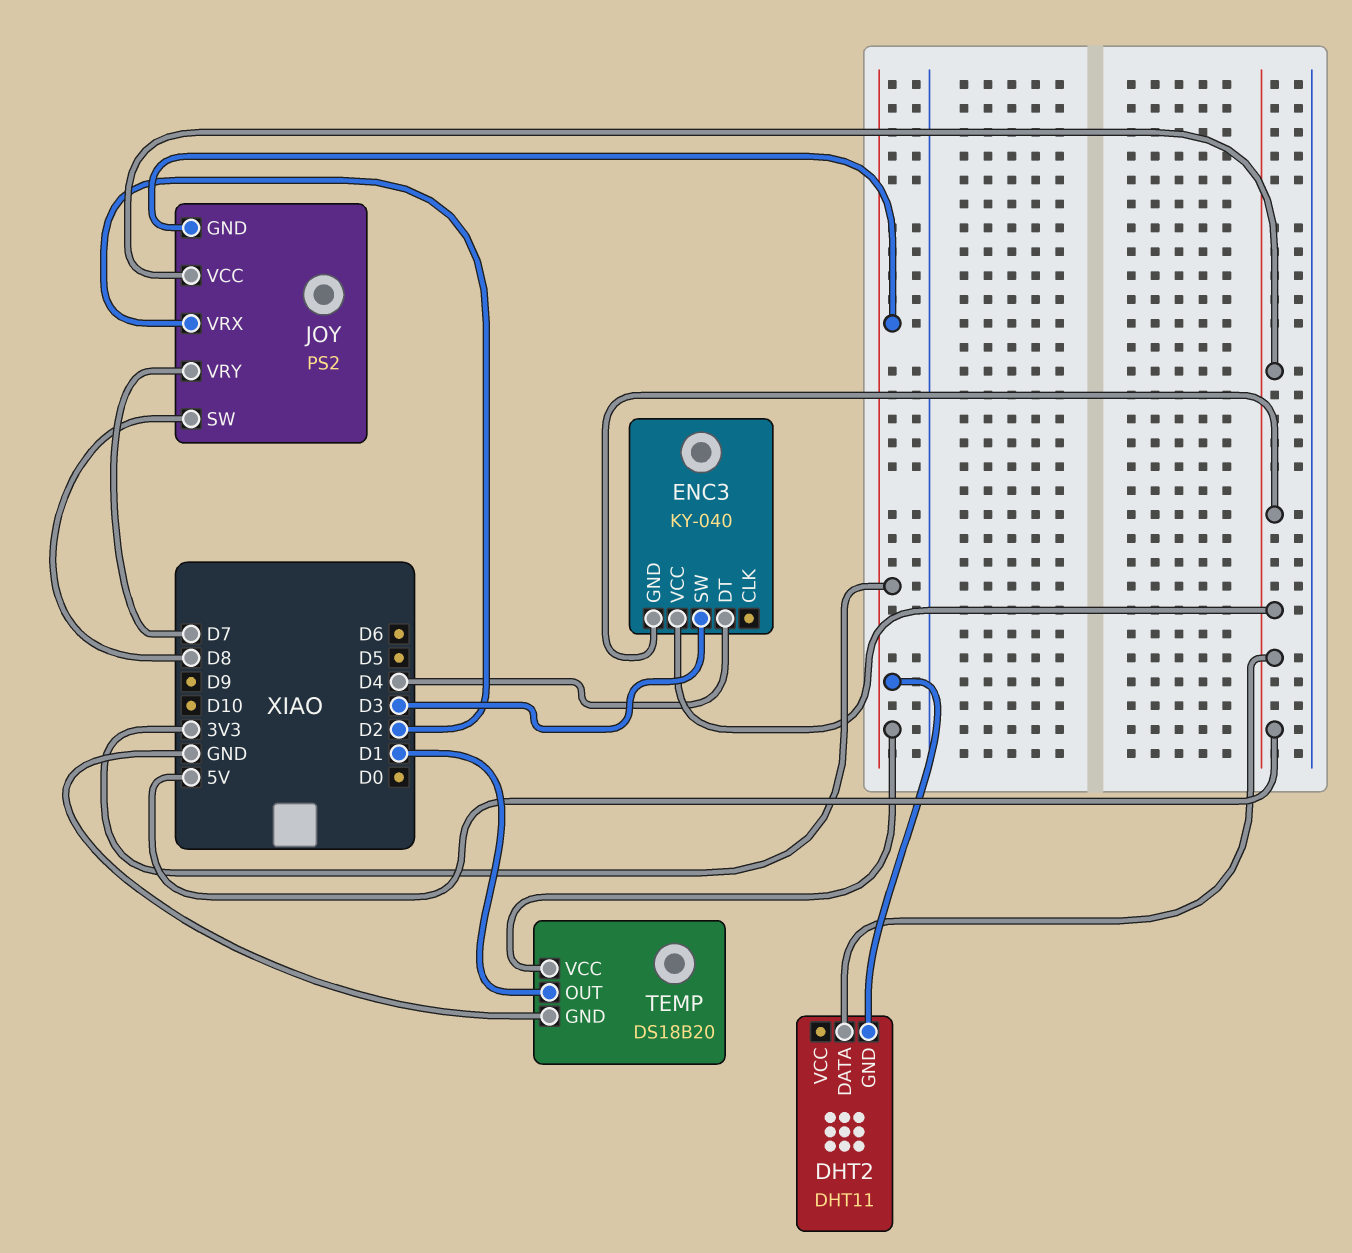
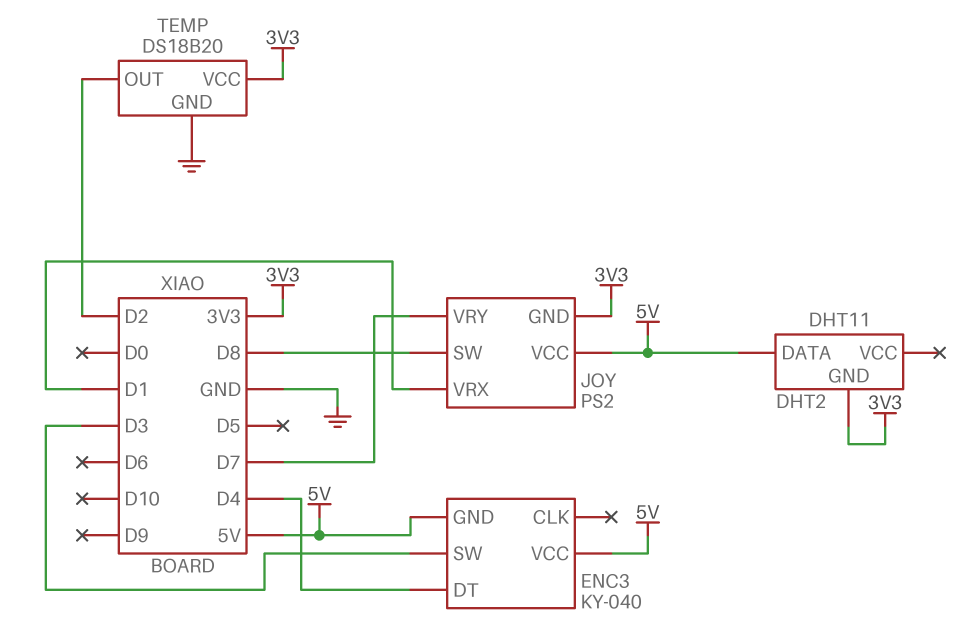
JOY pin VRX: D2 -> D1
TEMP pin OUT: D1 -> D2

